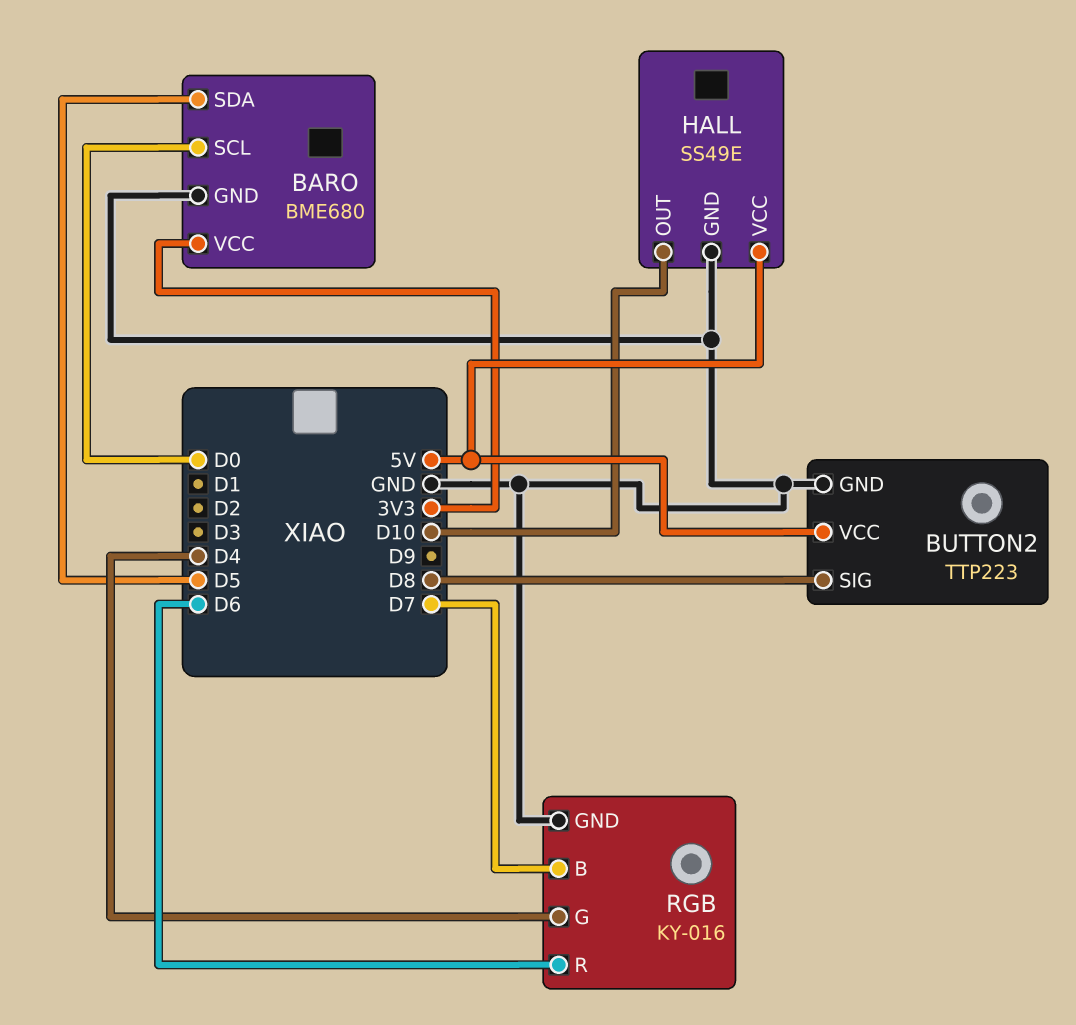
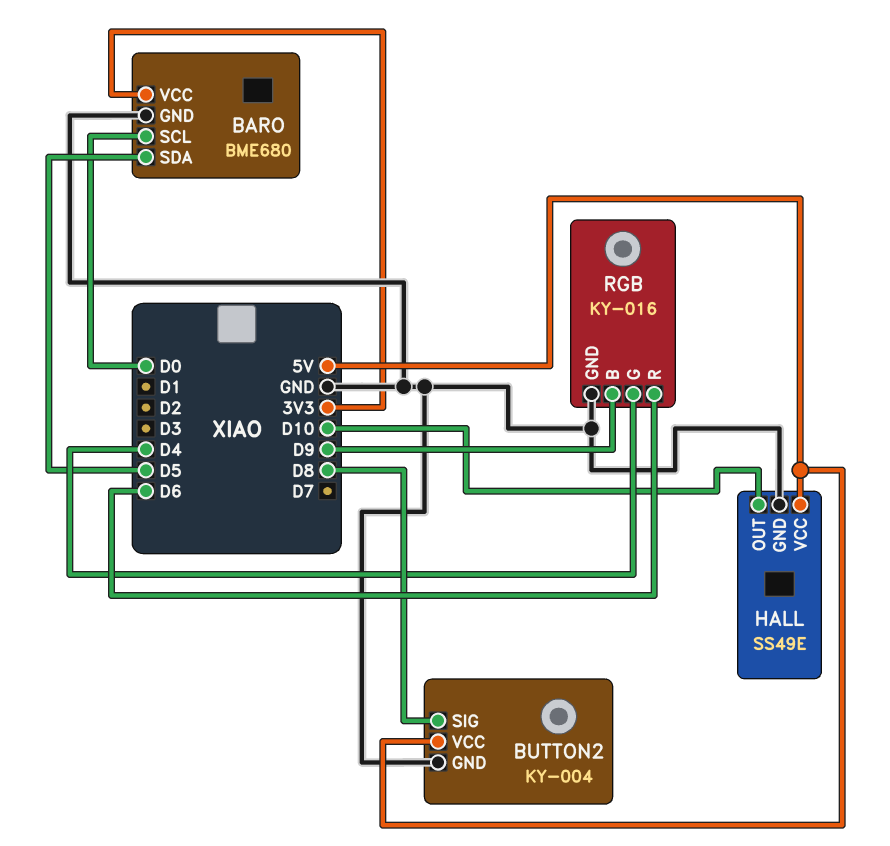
BUTTON2: TTP223 -> KY-004
RGB pin B: D7 -> D9

